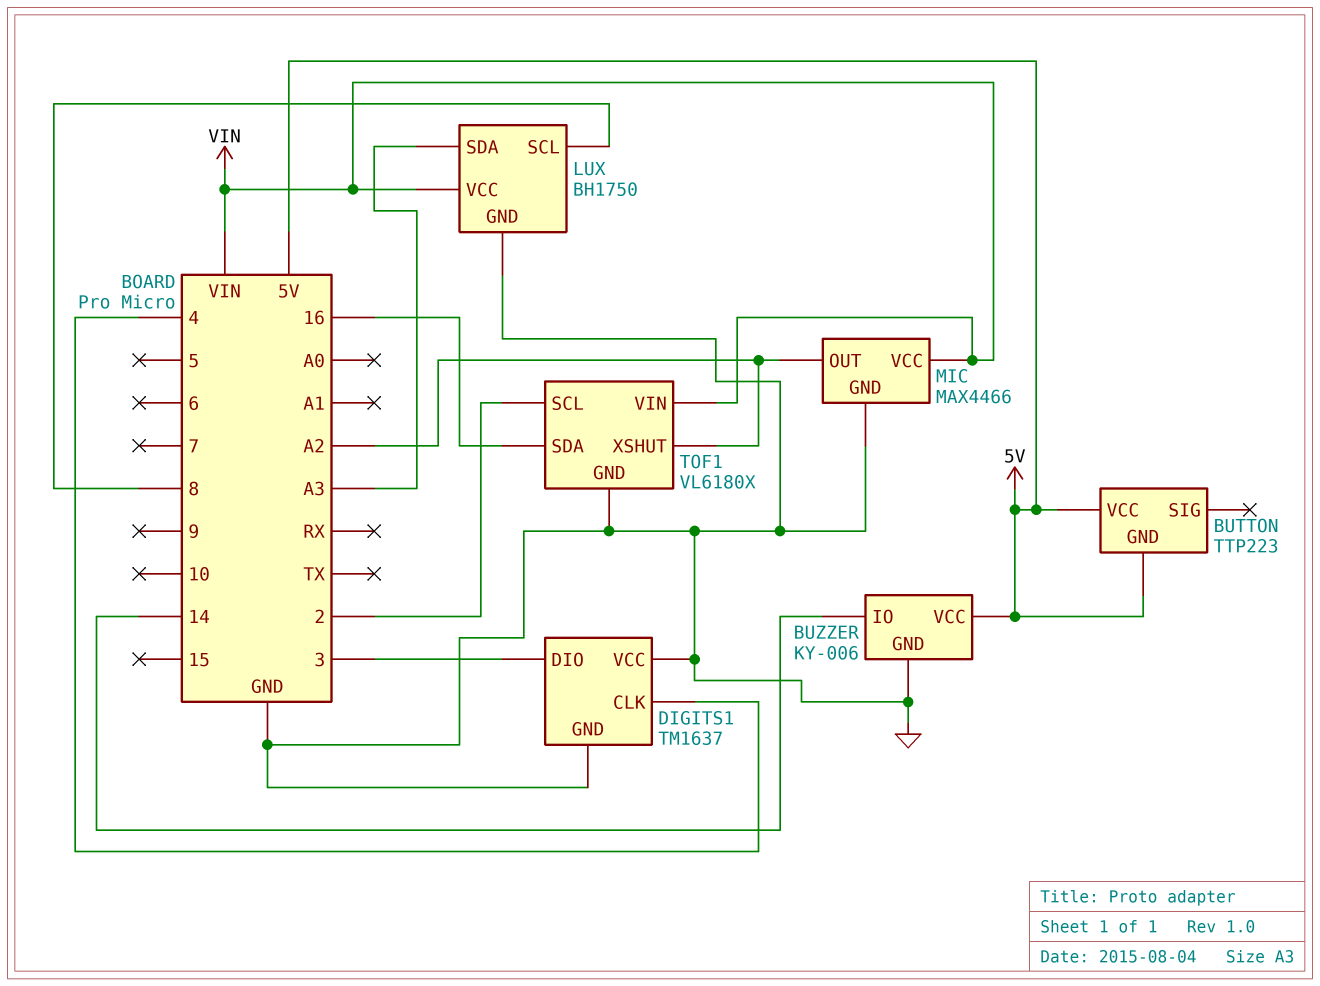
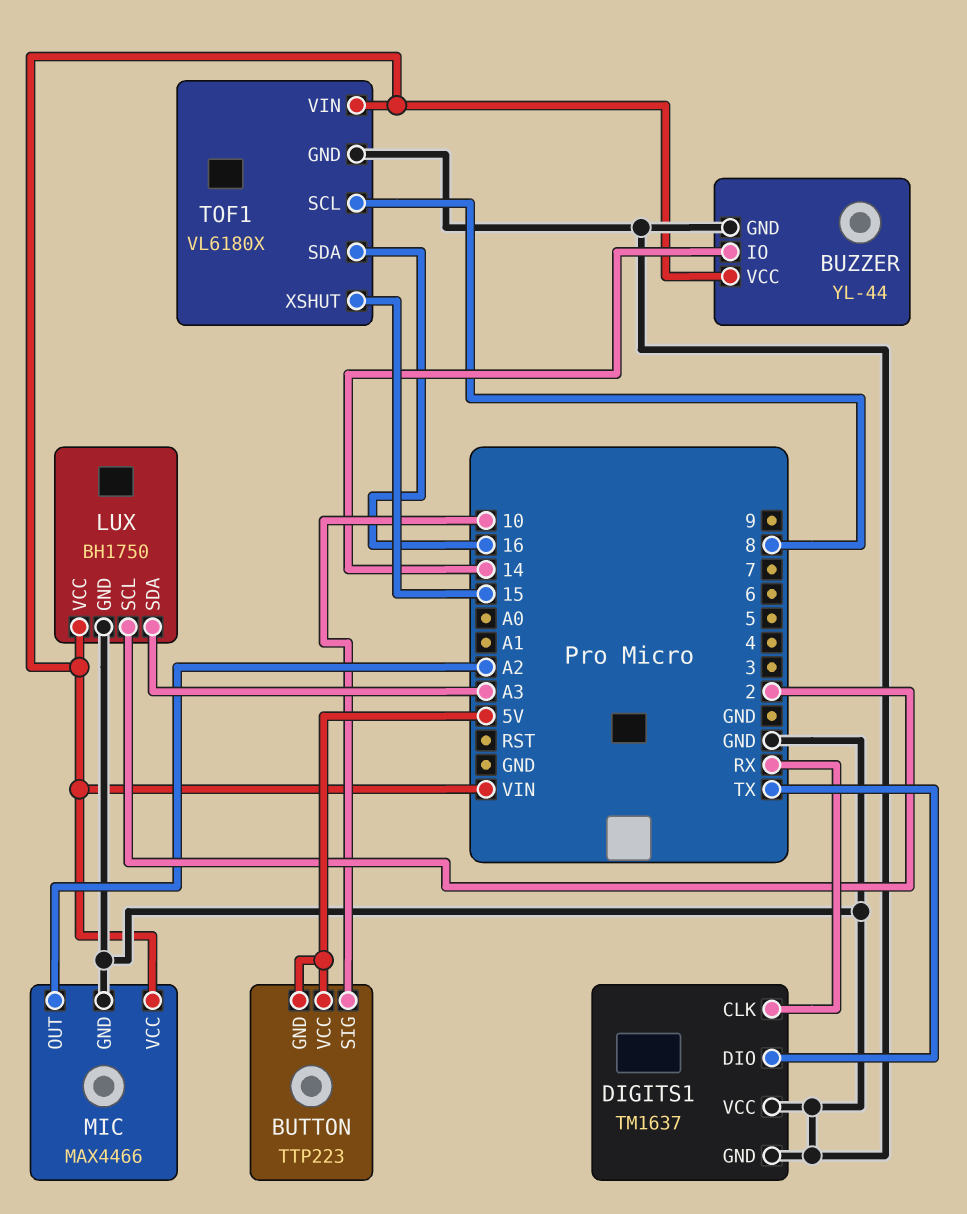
BUTTON pin SIG: none -> 10
BUZZER: KY-006 -> YL-44
BUZZER pin VCC: 5V -> VIN
DIGITS1 pin CLK: 4 -> RX
DIGITS1 pin DIO: 3 -> TX
LUX pin SCL: 8 -> 2
TOF1 pin SCL: 2 -> 8
TOF1 pin XSHUT: A2 -> 15

